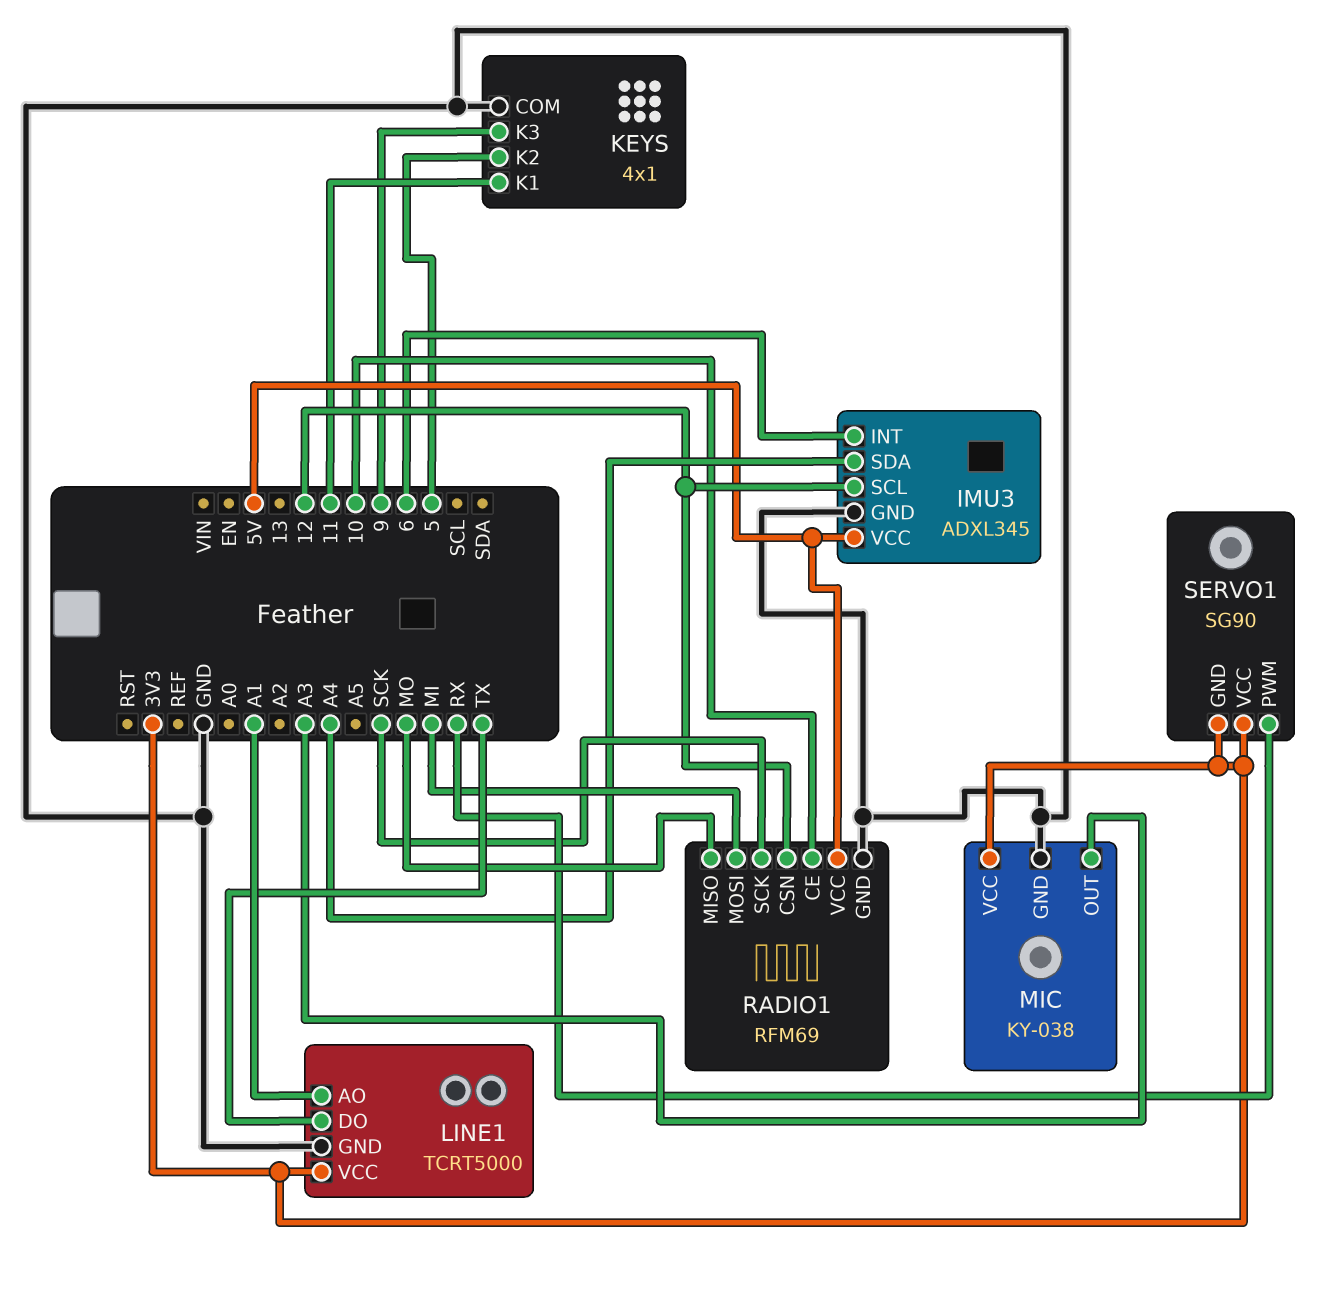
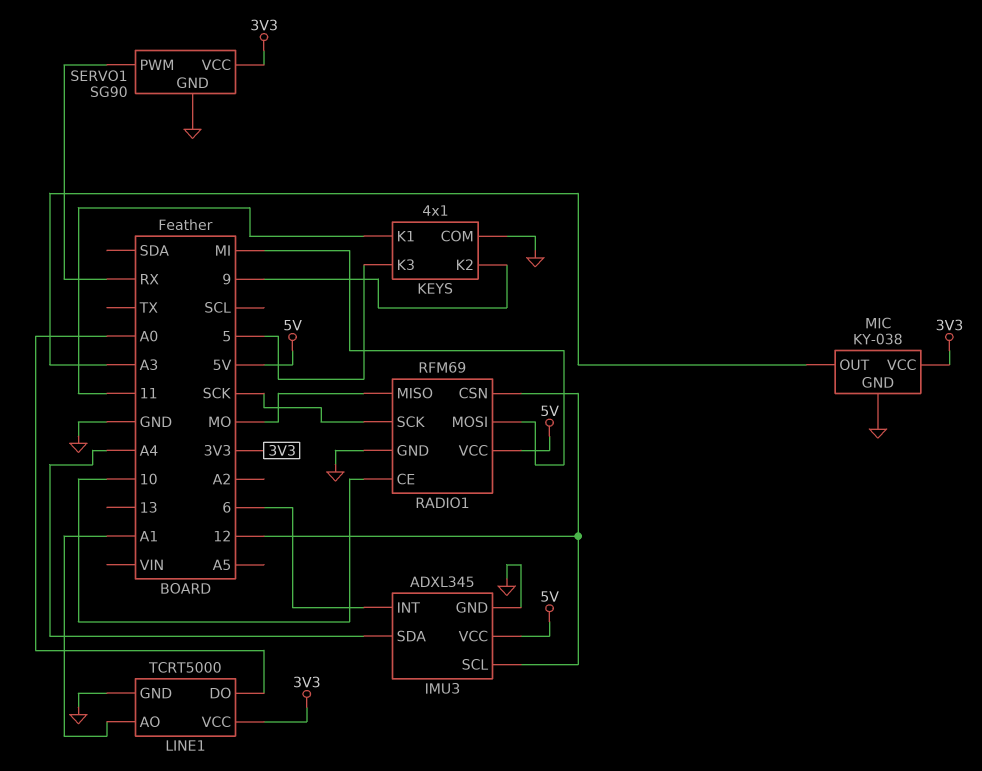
KEYS pin K2: 5 -> 9
KEYS pin K3: 9 -> 5
LINE1 pin DO: TX -> A0
SERVO1 pin GND: 3V3 -> GND

